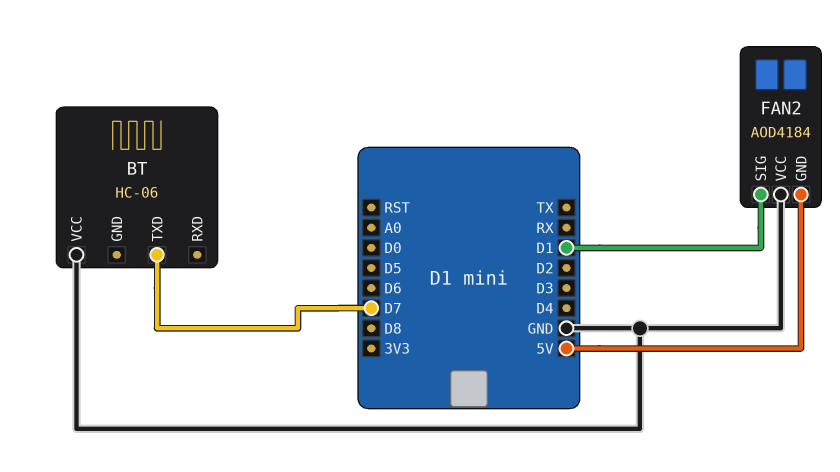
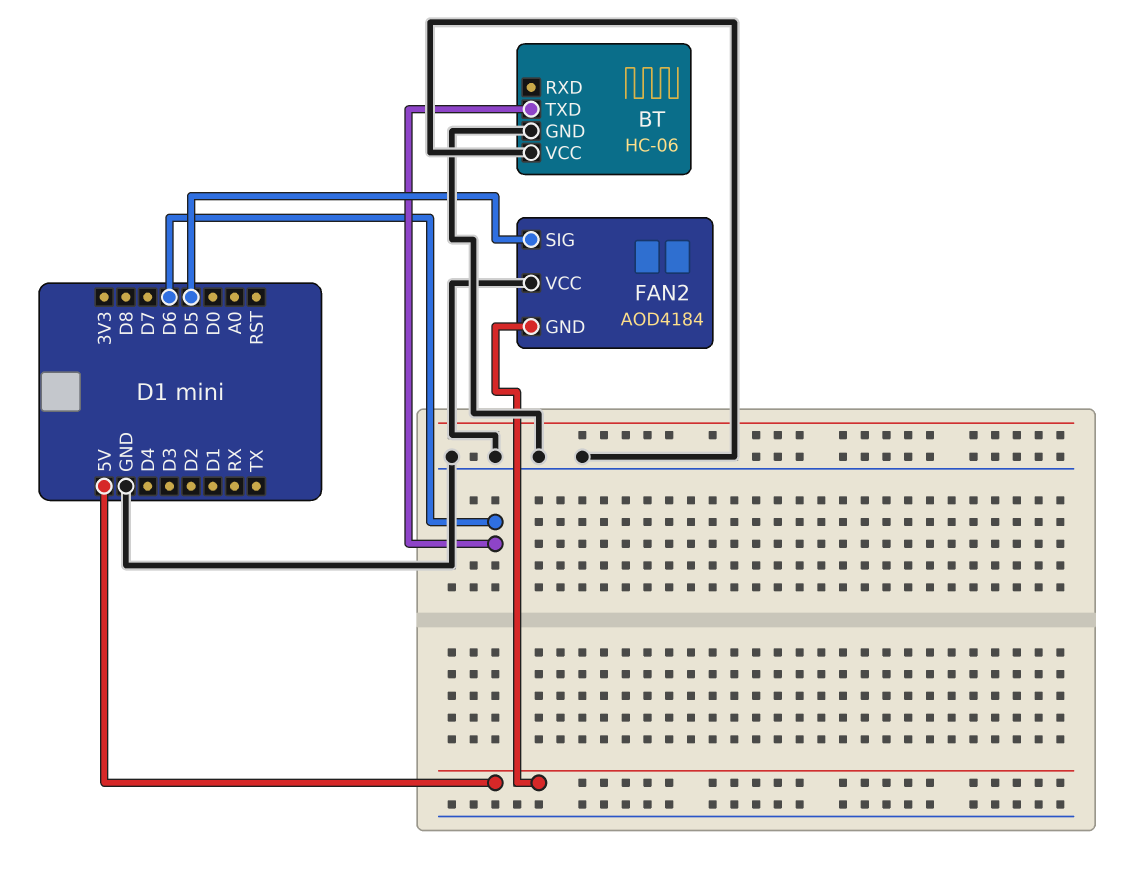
BT pin GND: none -> GND
BT pin TXD: D7 -> D6
FAN2 pin SIG: D1 -> D5

